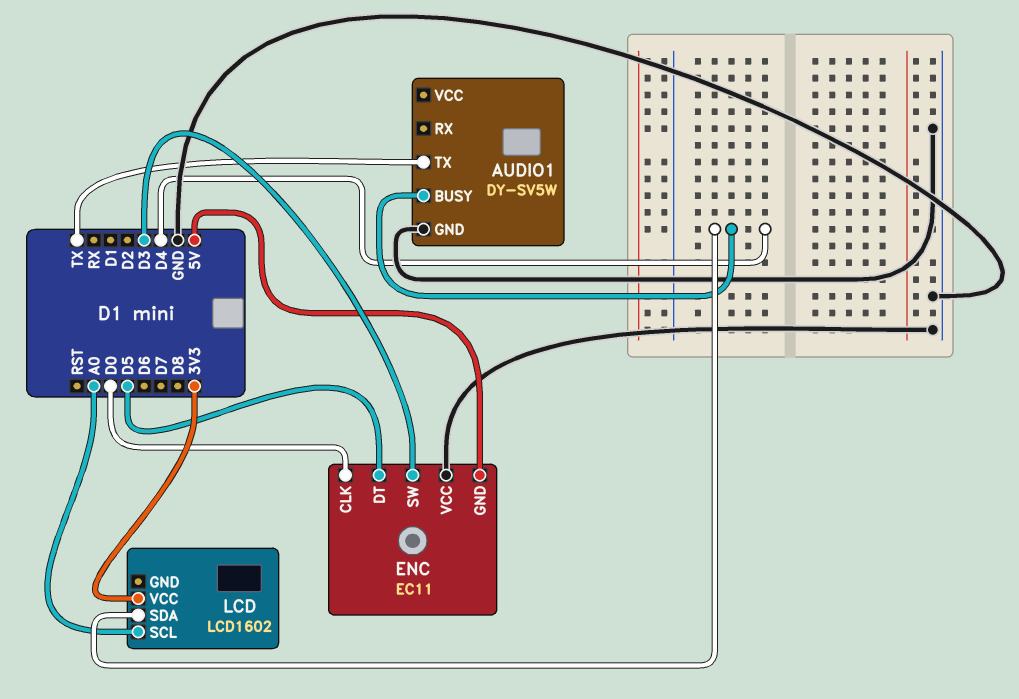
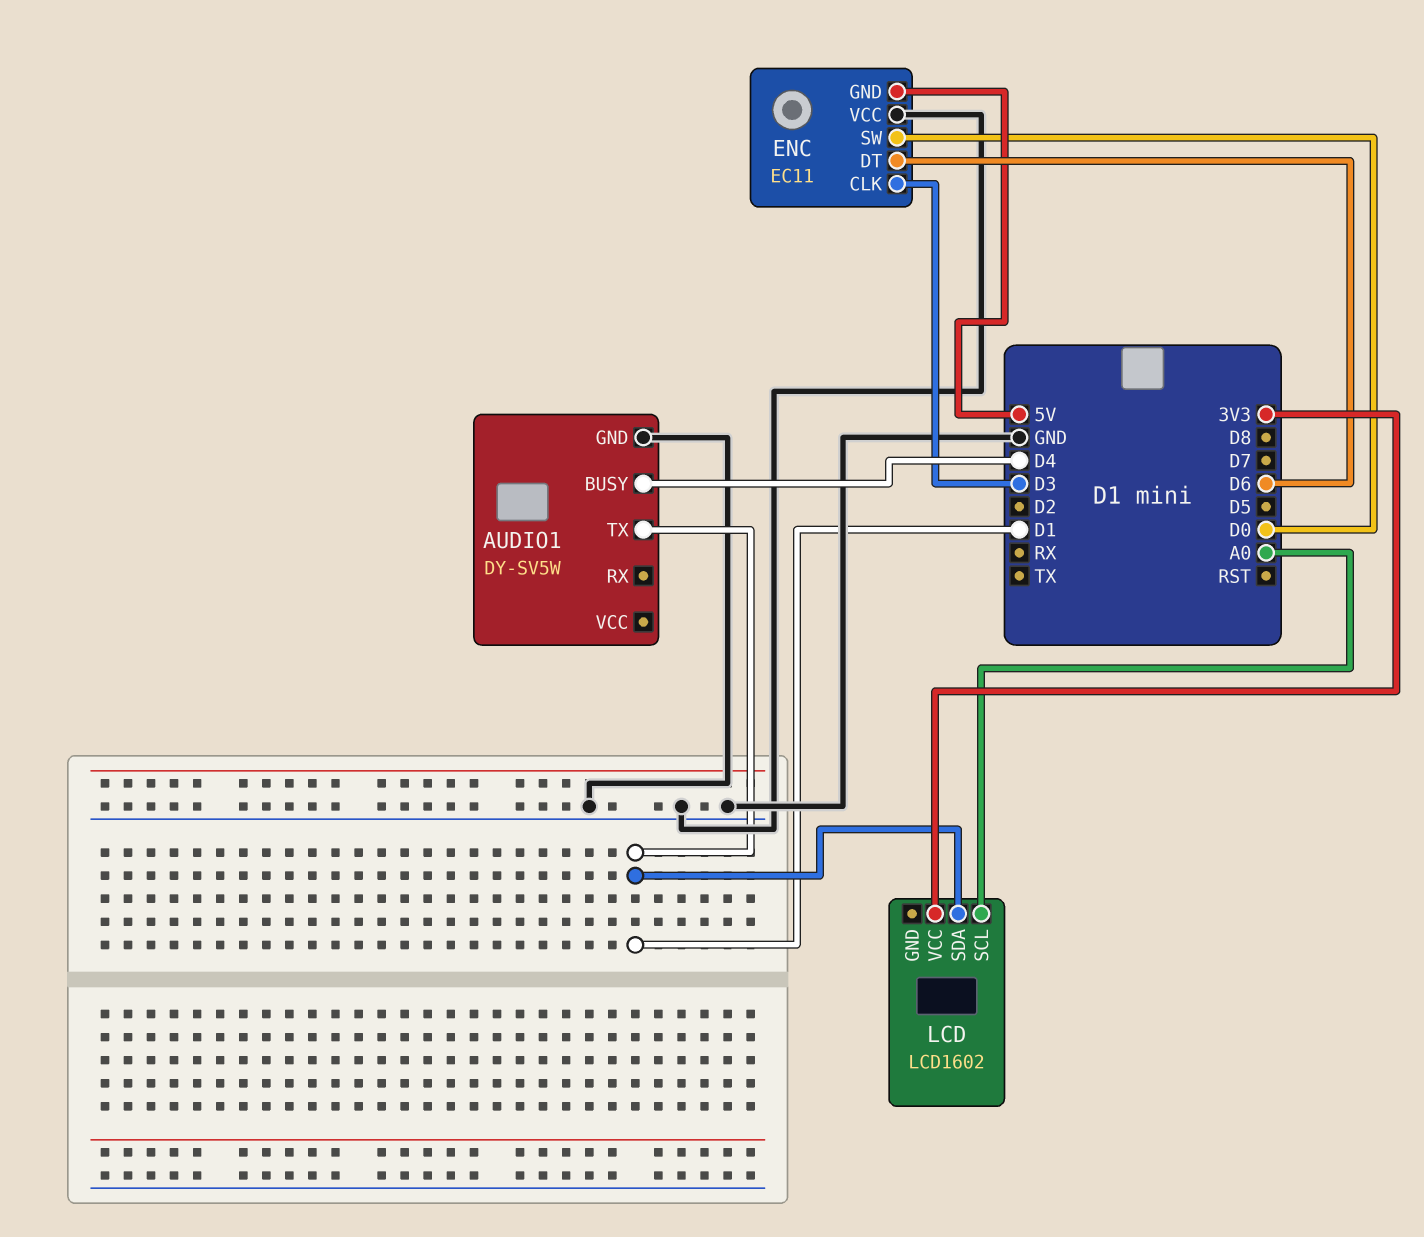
AUDIO1 pin TX: TX -> D1
ENC pin CLK: D0 -> D3
ENC pin DT: D5 -> D6
ENC pin SW: D3 -> D0
LCD pin SDA: D4 -> D1

